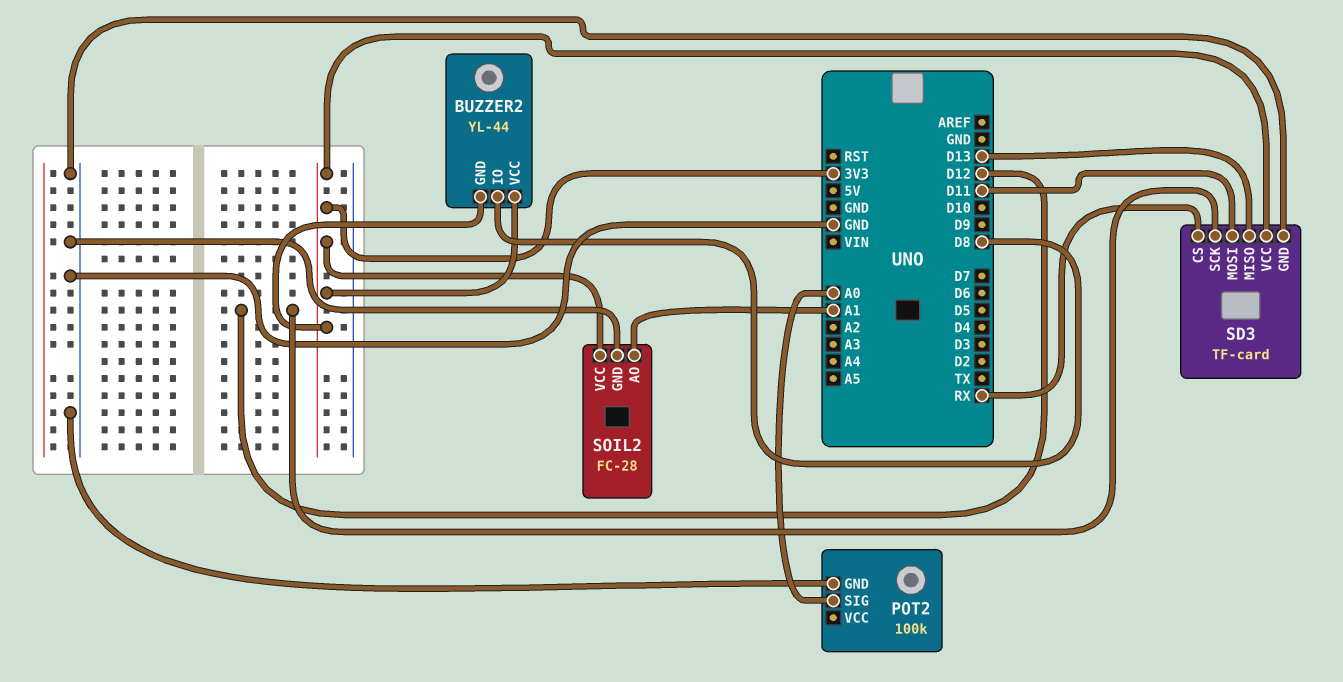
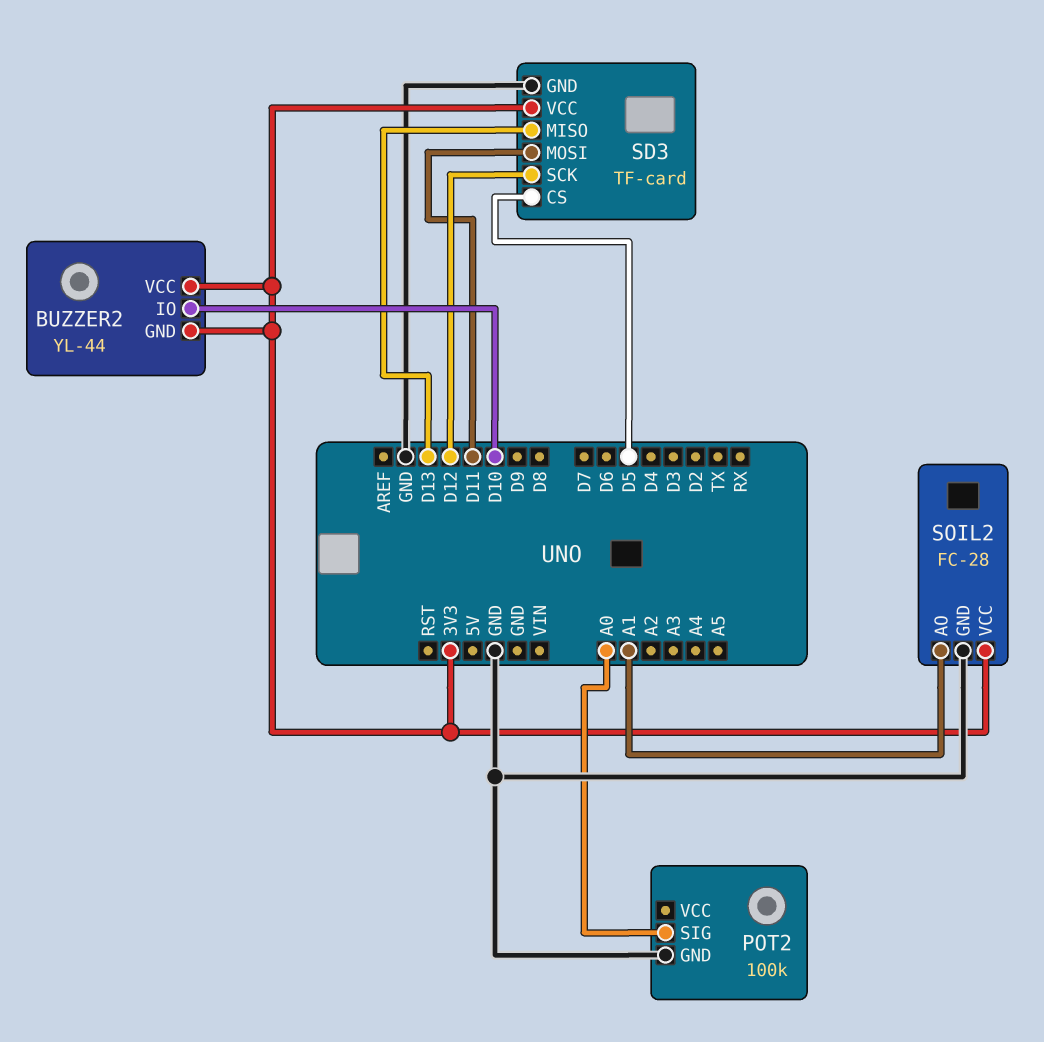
BUZZER2 pin IO: D8 -> D10
SD3 pin CS: RX -> D5

